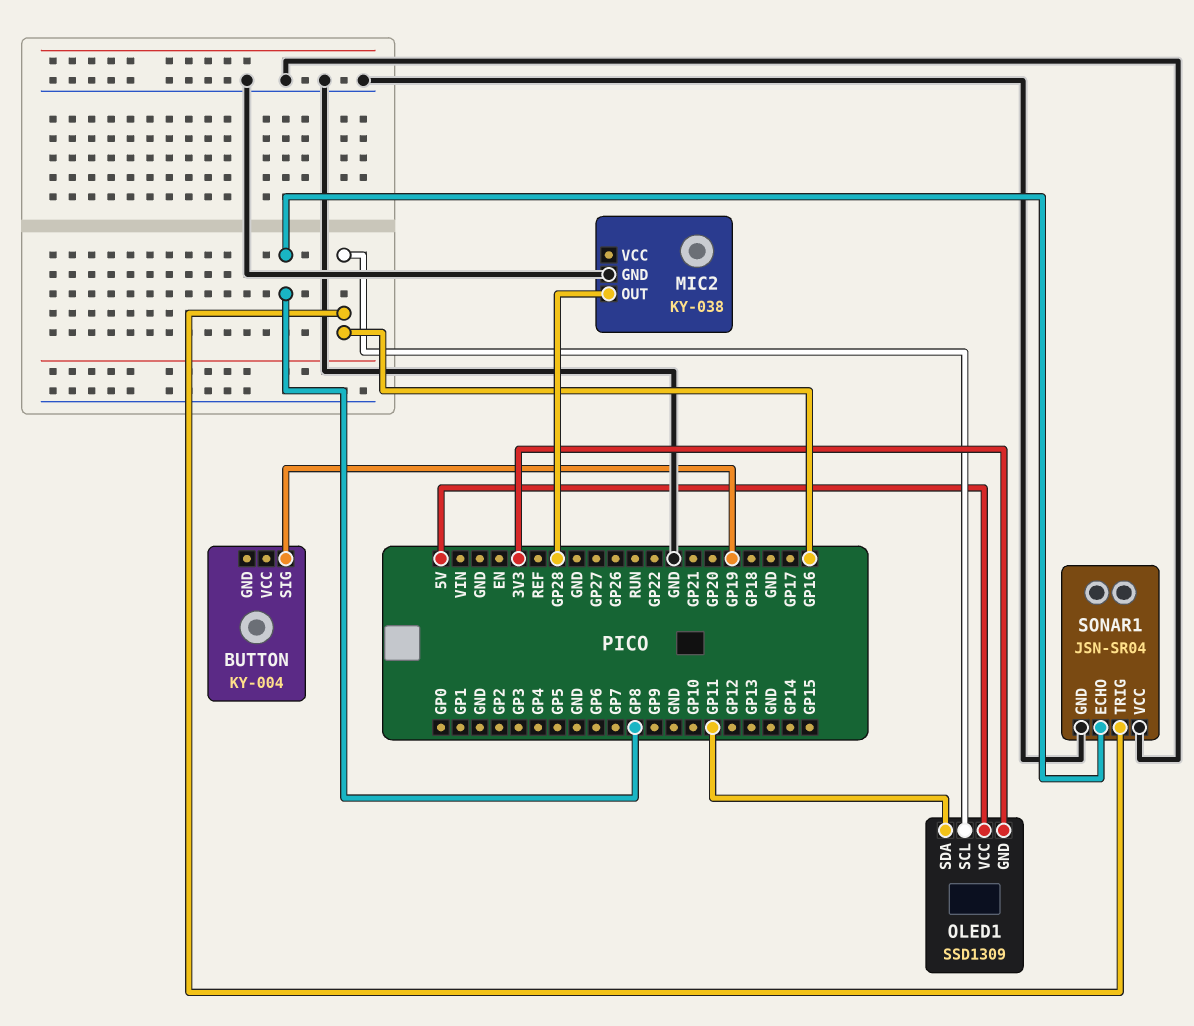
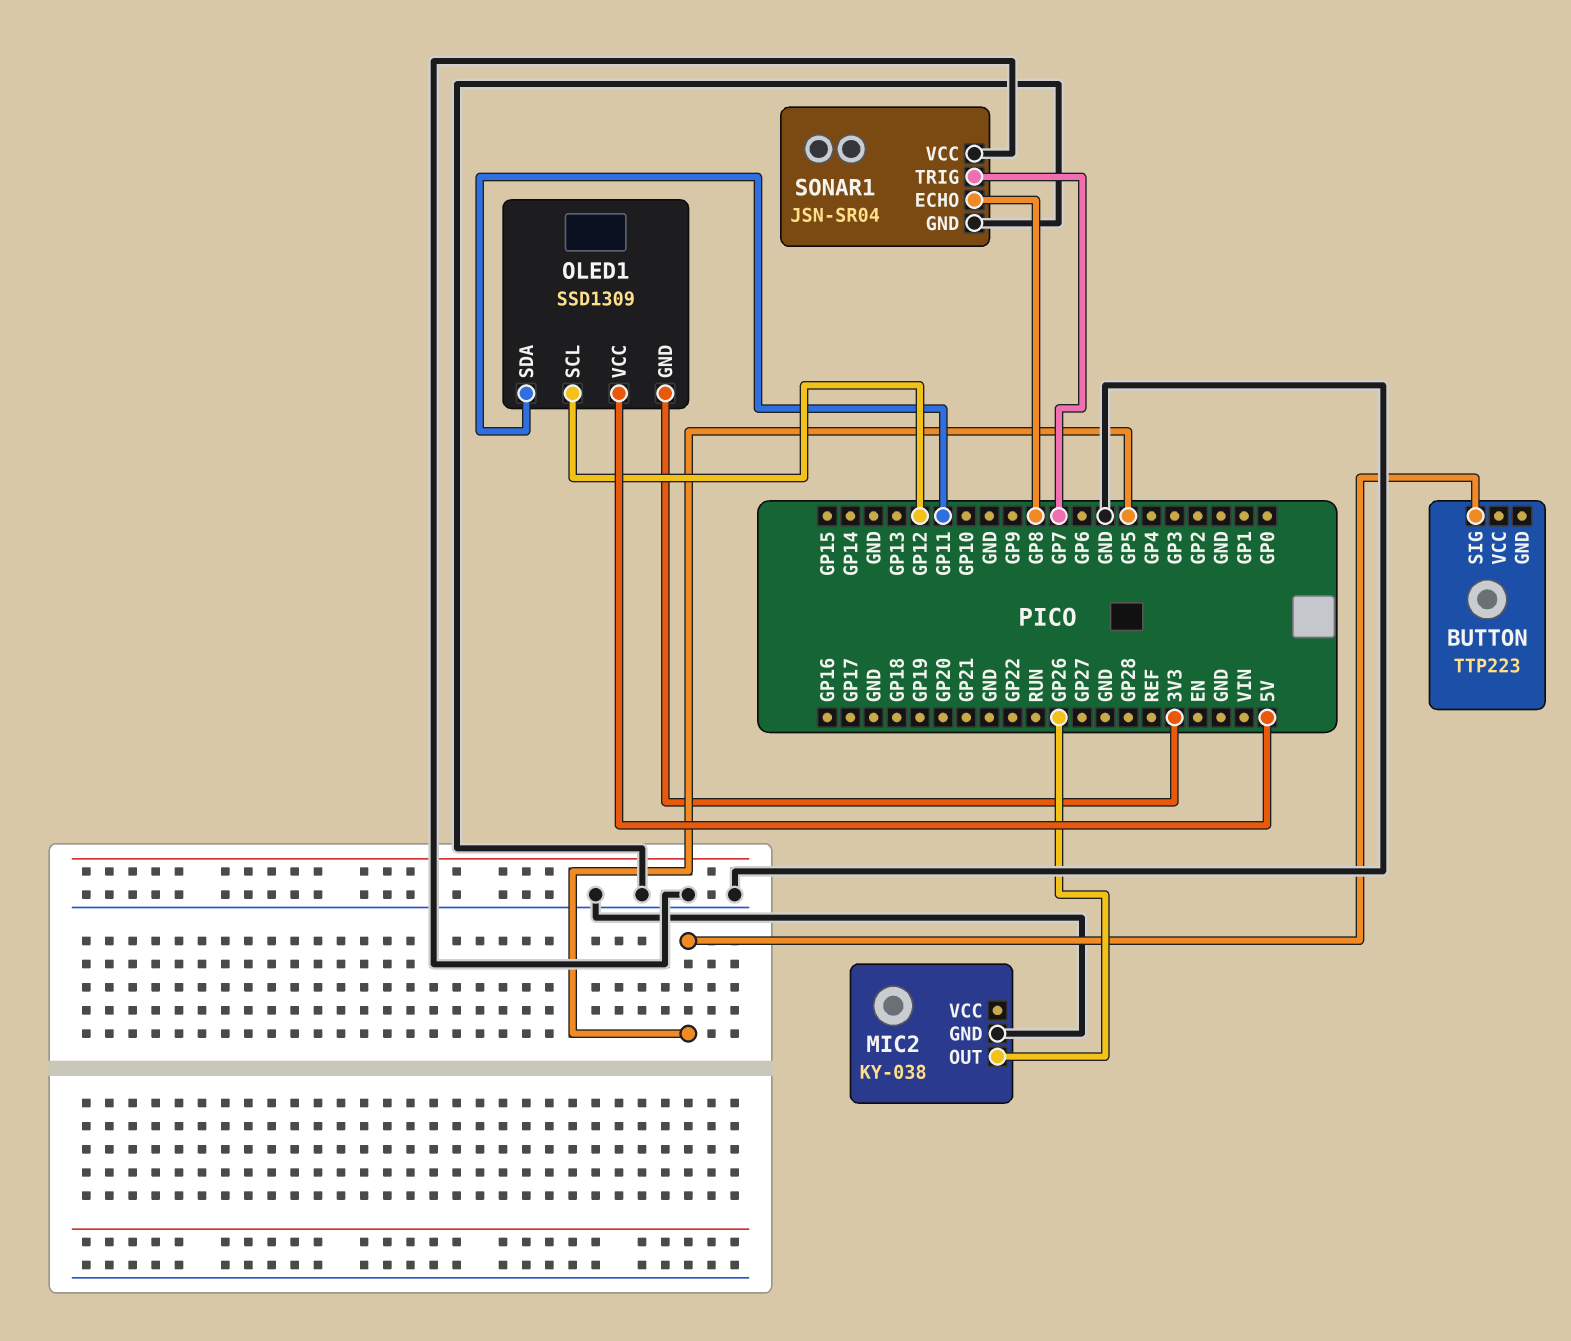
BUTTON: KY-004 -> TTP223
BUTTON pin SIG: GP19 -> GP5
MIC2 pin OUT: GP28 -> GP26
OLED1 pin SCL: GP16 -> GP12
SONAR1 pin TRIG: GP16 -> GP7

